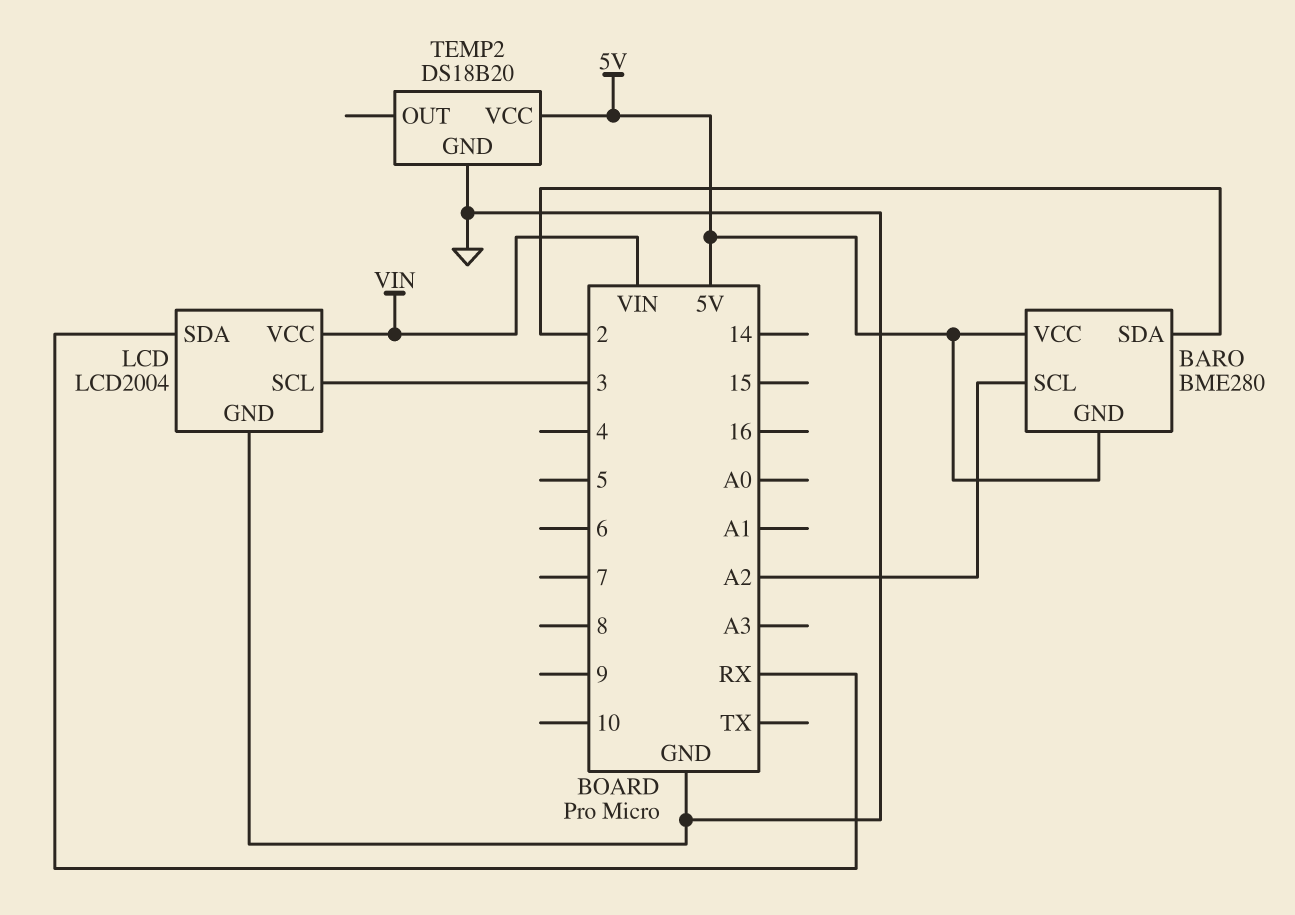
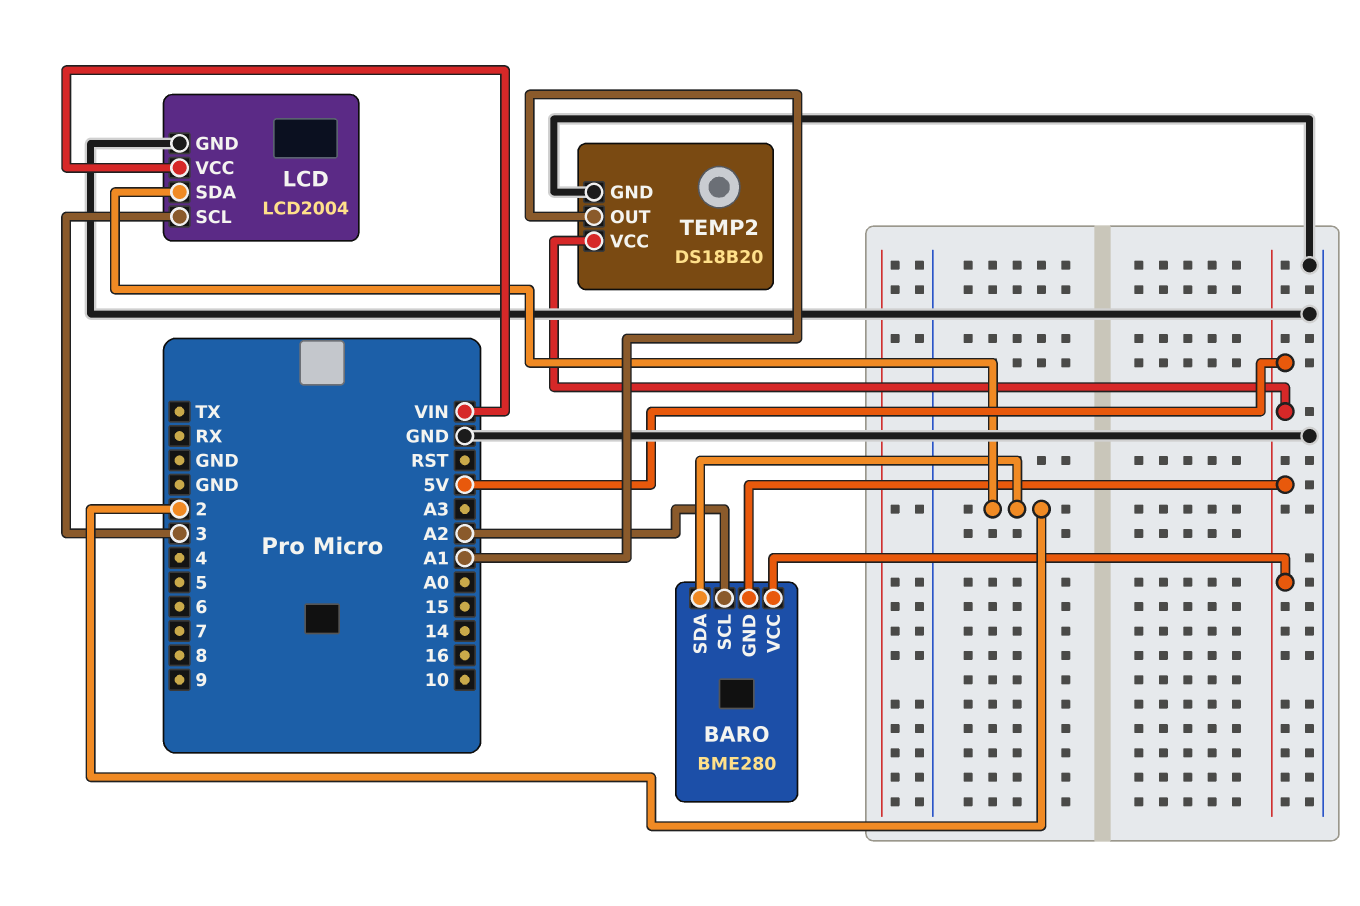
LCD pin SDA: RX -> 2
TEMP2 pin OUT: none -> A1

